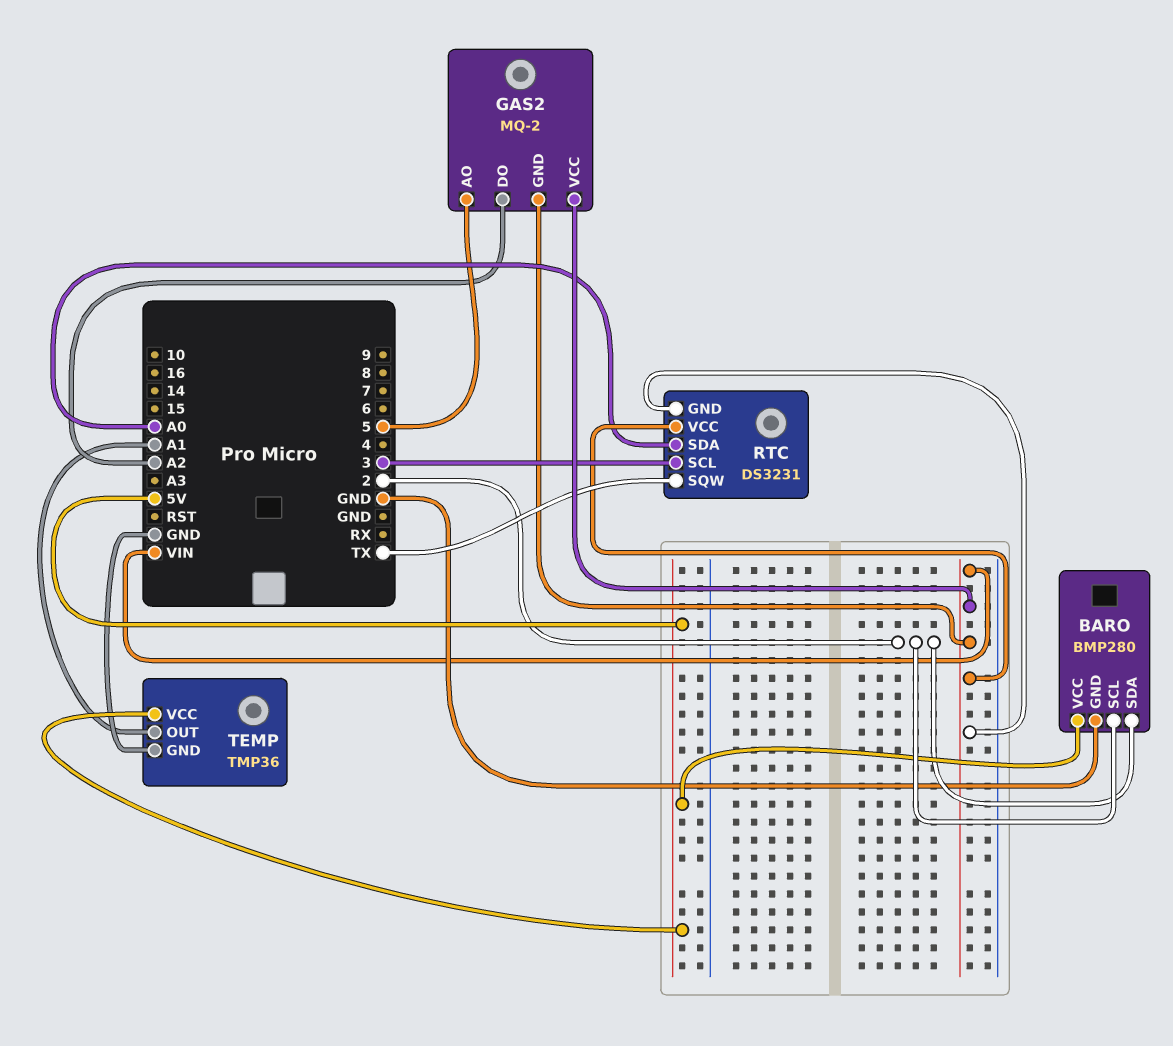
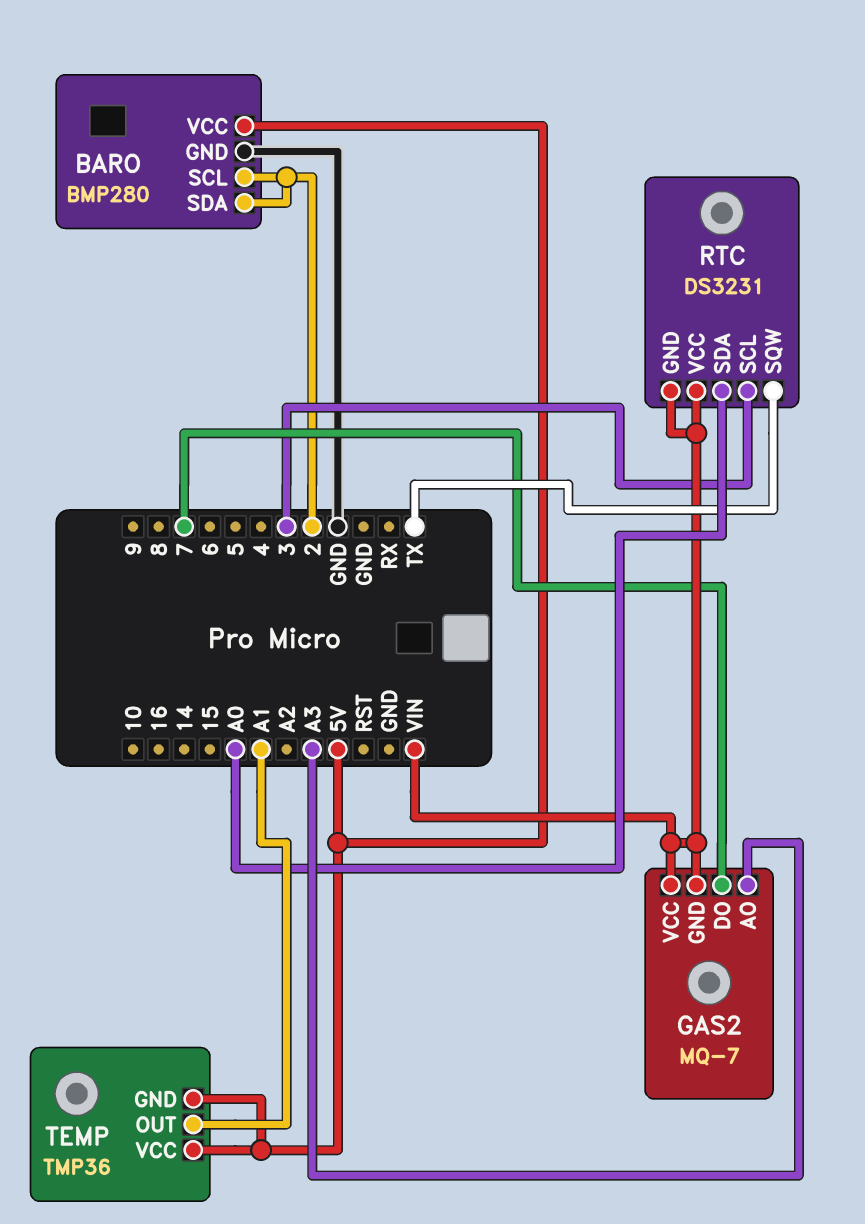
GAS2: MQ-2 -> MQ-7
GAS2 pin AO: 5 -> A3
GAS2 pin DO: A2 -> 7
TEMP pin GND: GND -> 5V

